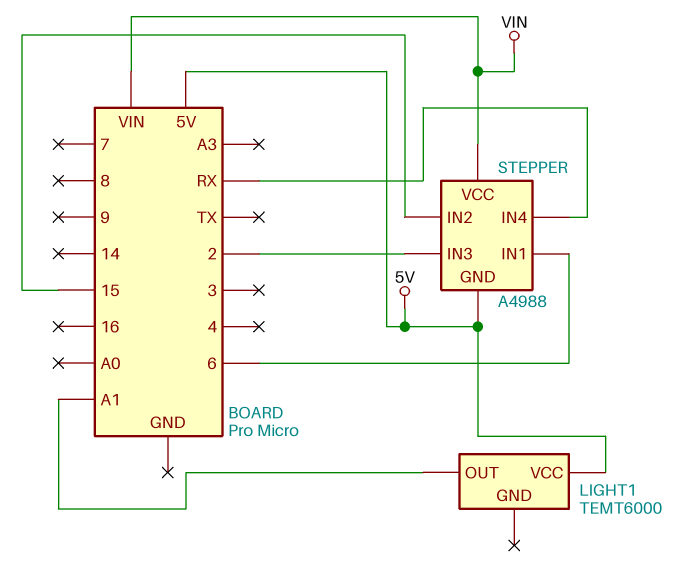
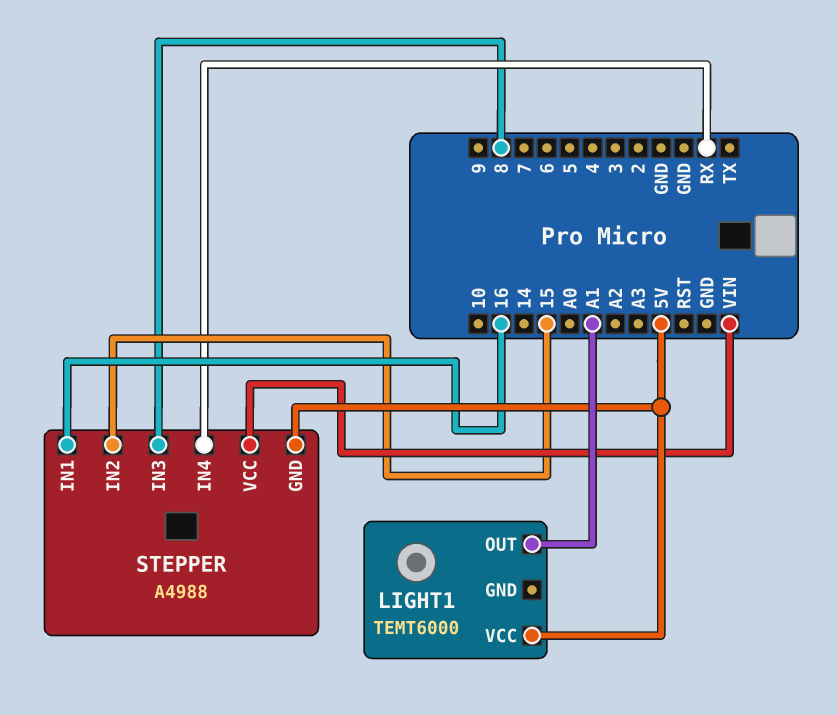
STEPPER pin IN1: 6 -> 16
STEPPER pin IN3: 2 -> 8

